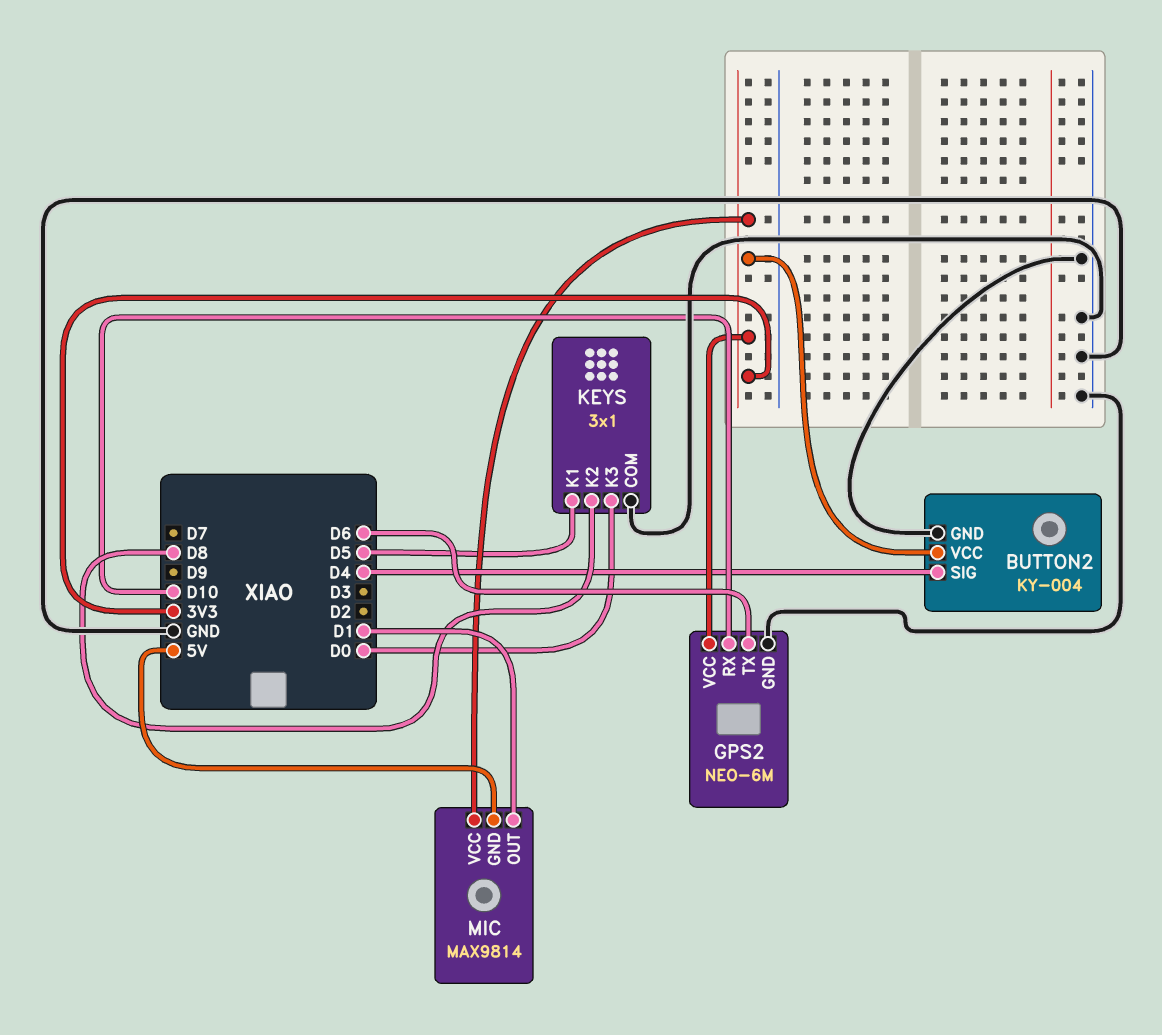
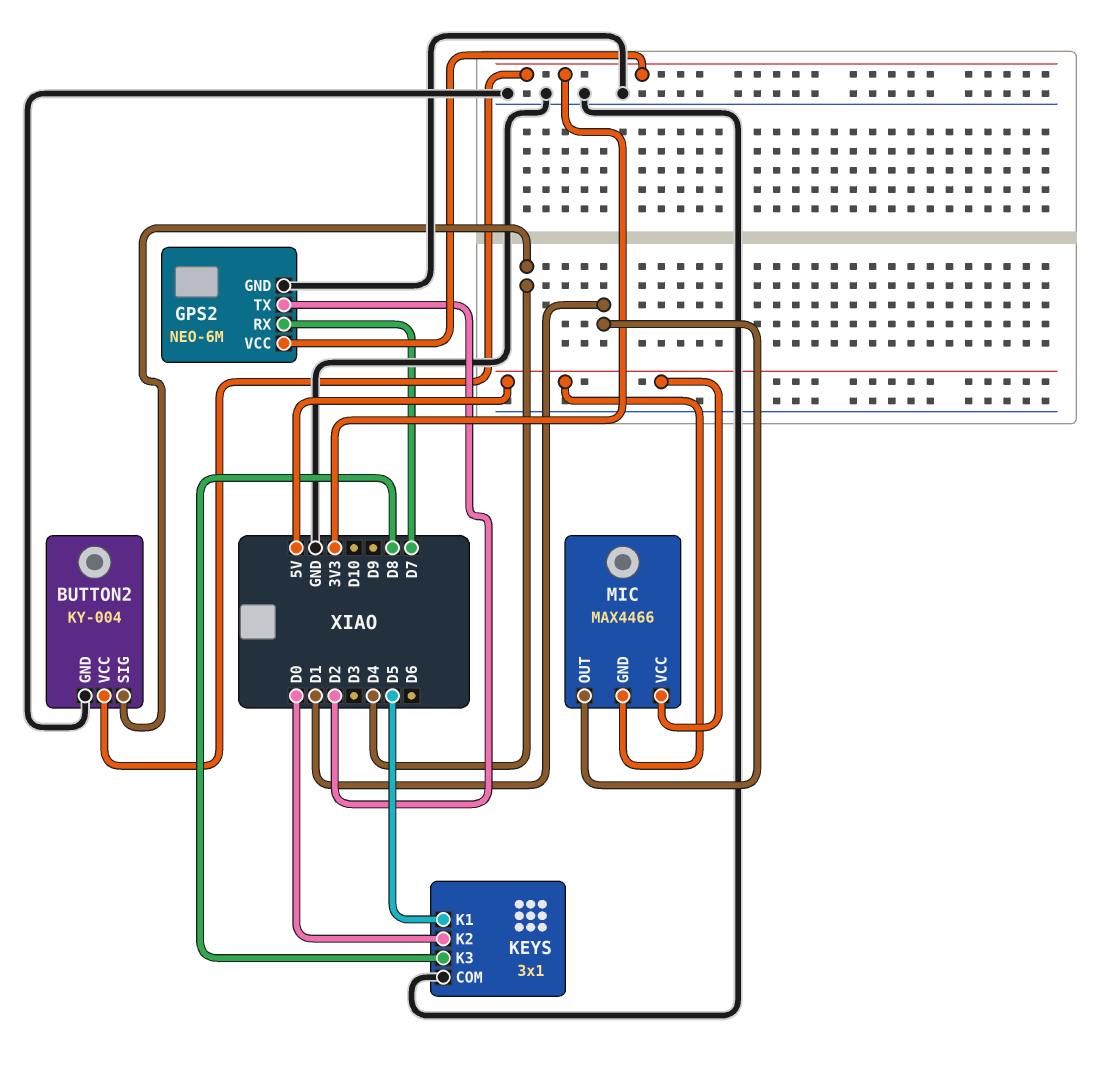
GPS2 pin RX: D10 -> D7
GPS2 pin TX: D6 -> D2
KEYS pin K2: D8 -> D0
KEYS pin K3: D0 -> D8
MIC: MAX9814 -> MAX4466
MIC pin VCC: 3V3 -> 5V

